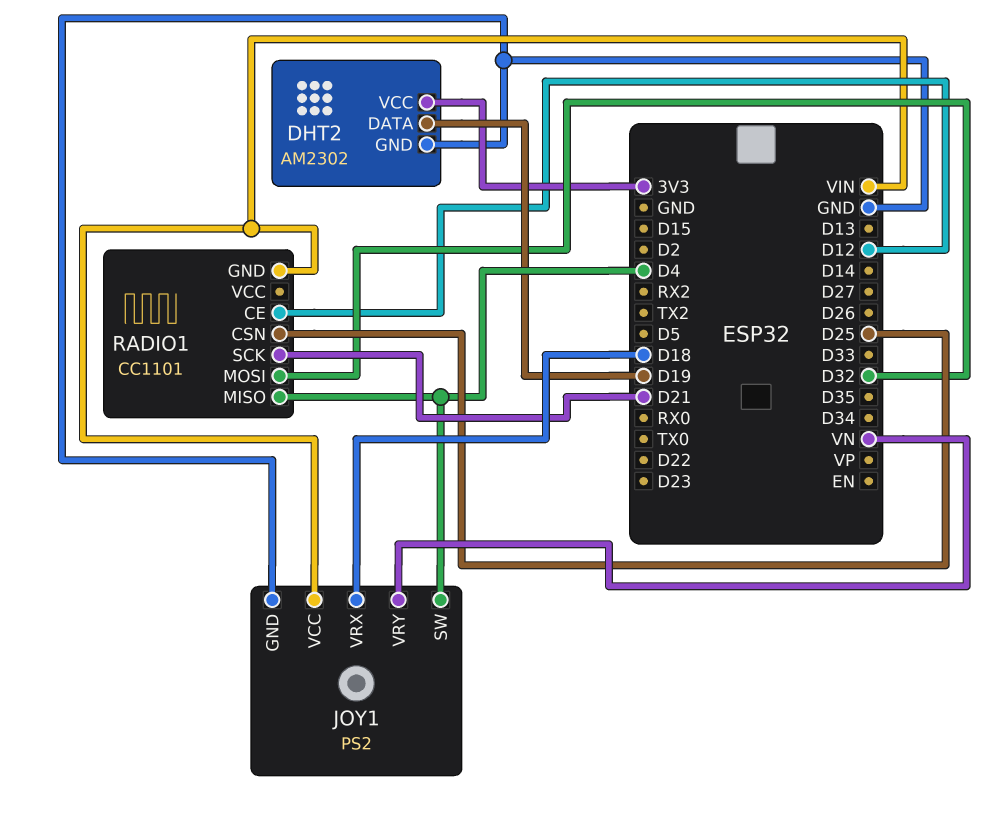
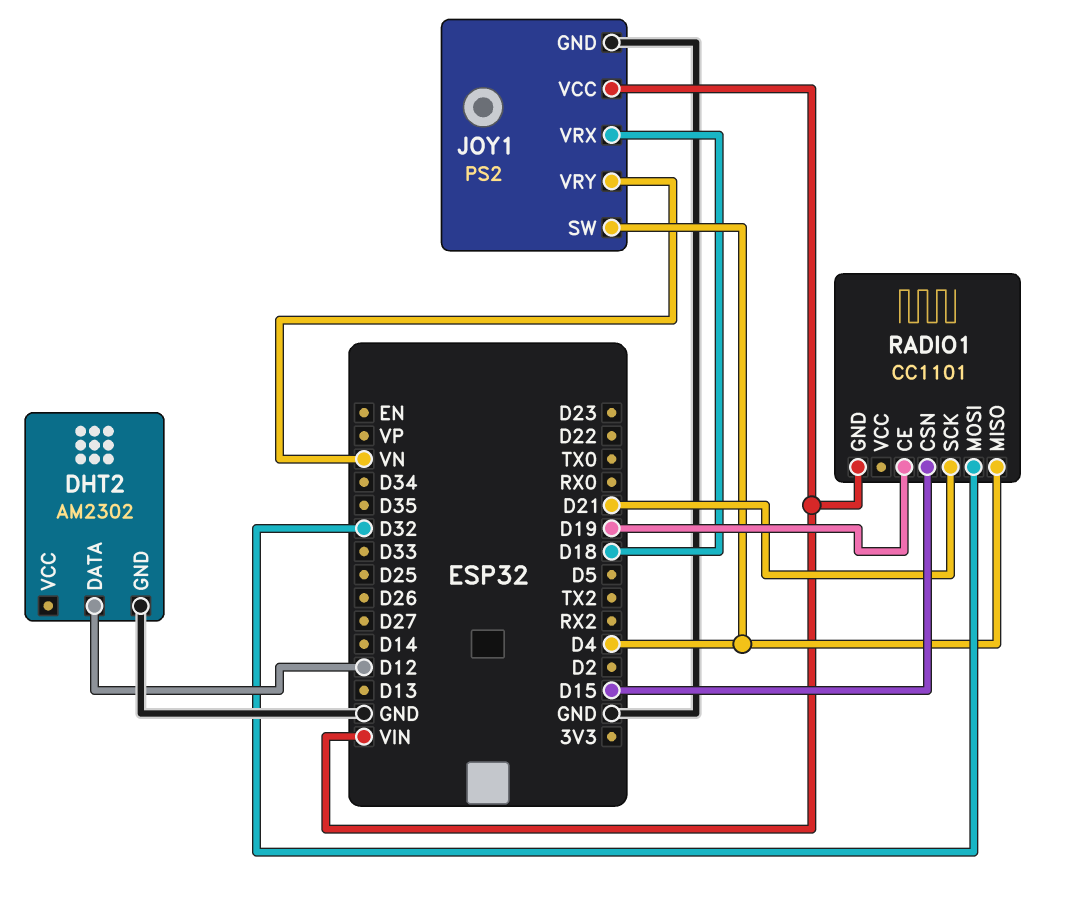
DHT2 pin DATA: D19 -> D12
DHT2 pin VCC: 3V3 -> none
RADIO1 pin CE: D12 -> D19
RADIO1 pin CSN: D25 -> D15

